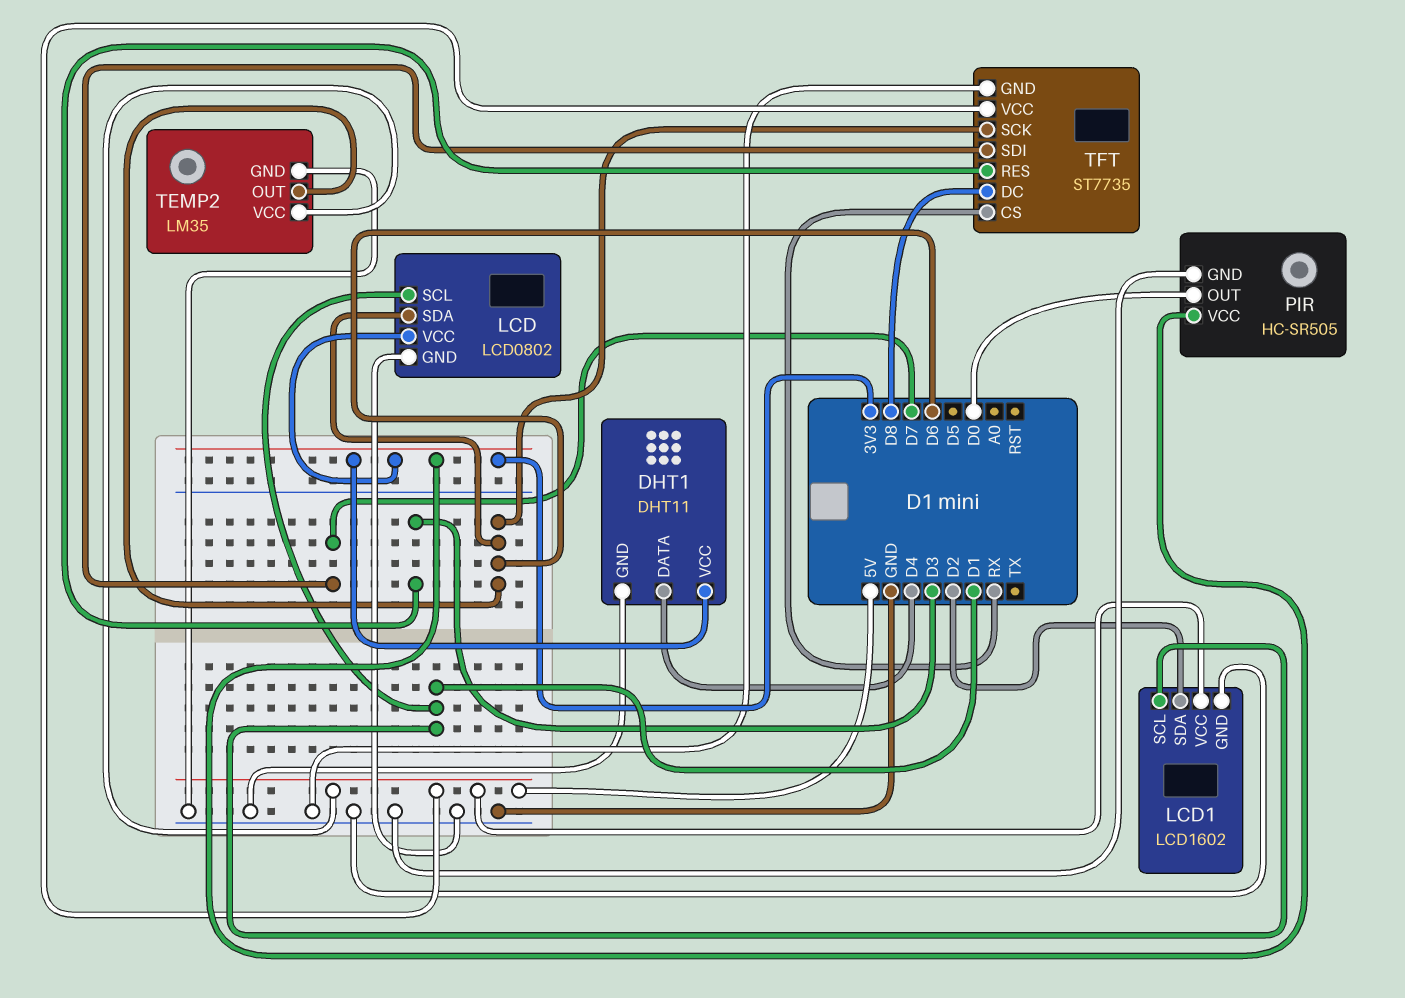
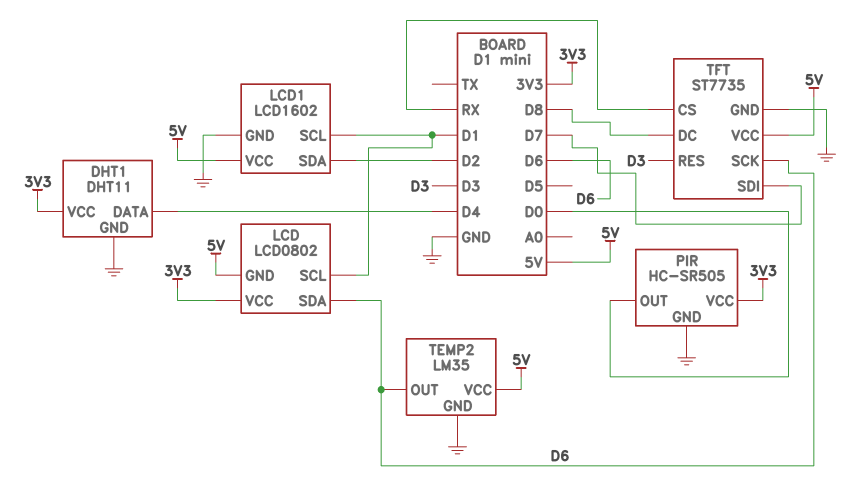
LCD pin GND: GND -> 5V

